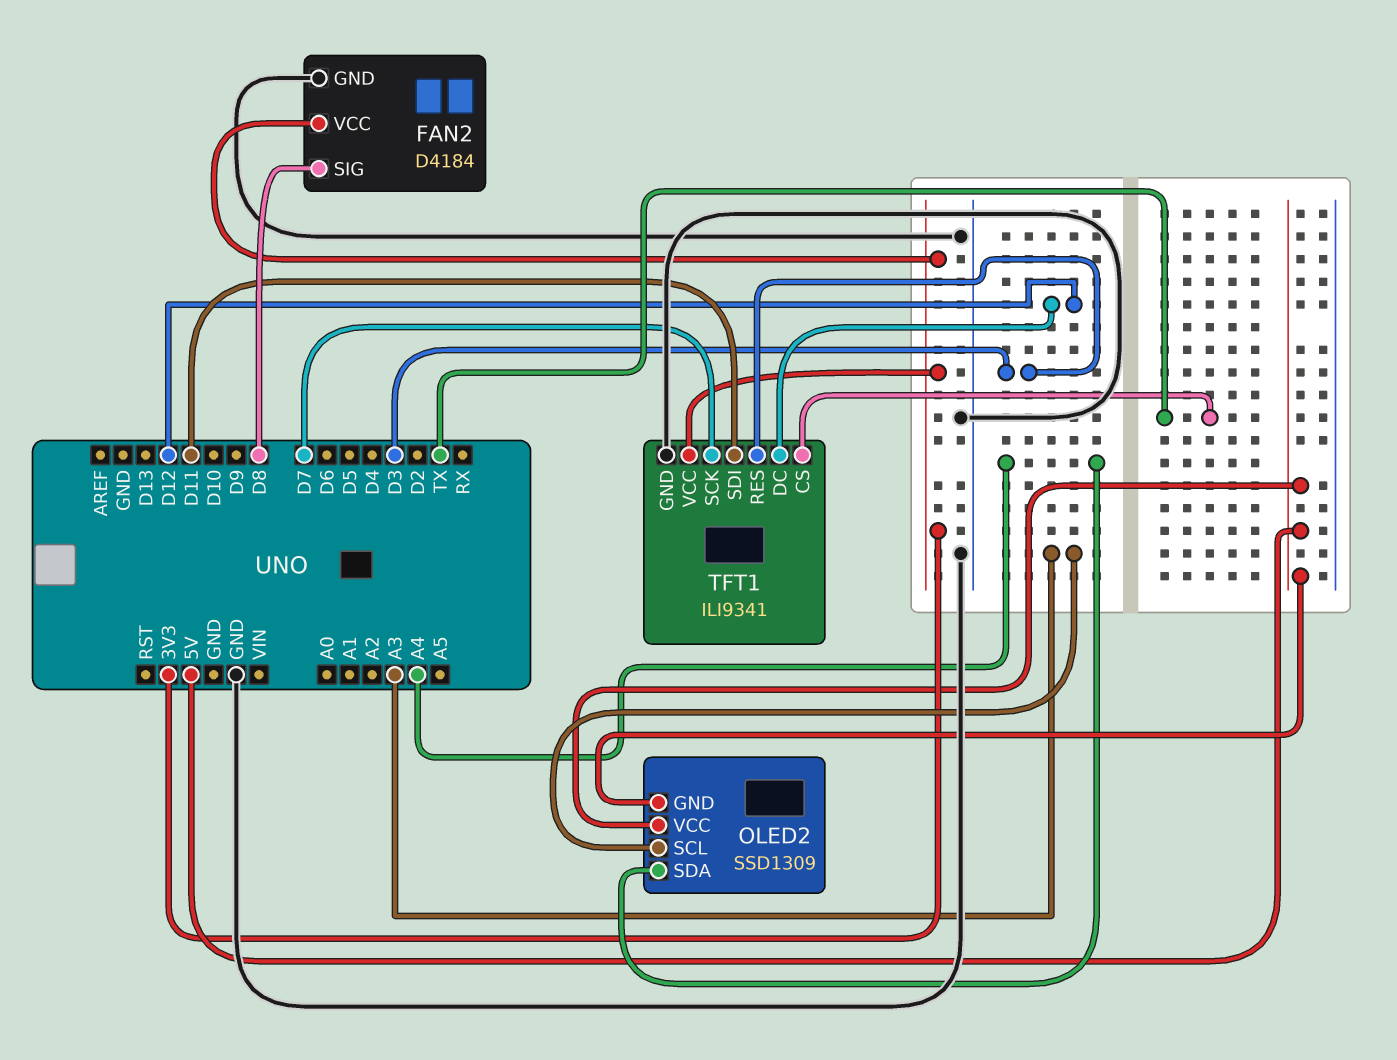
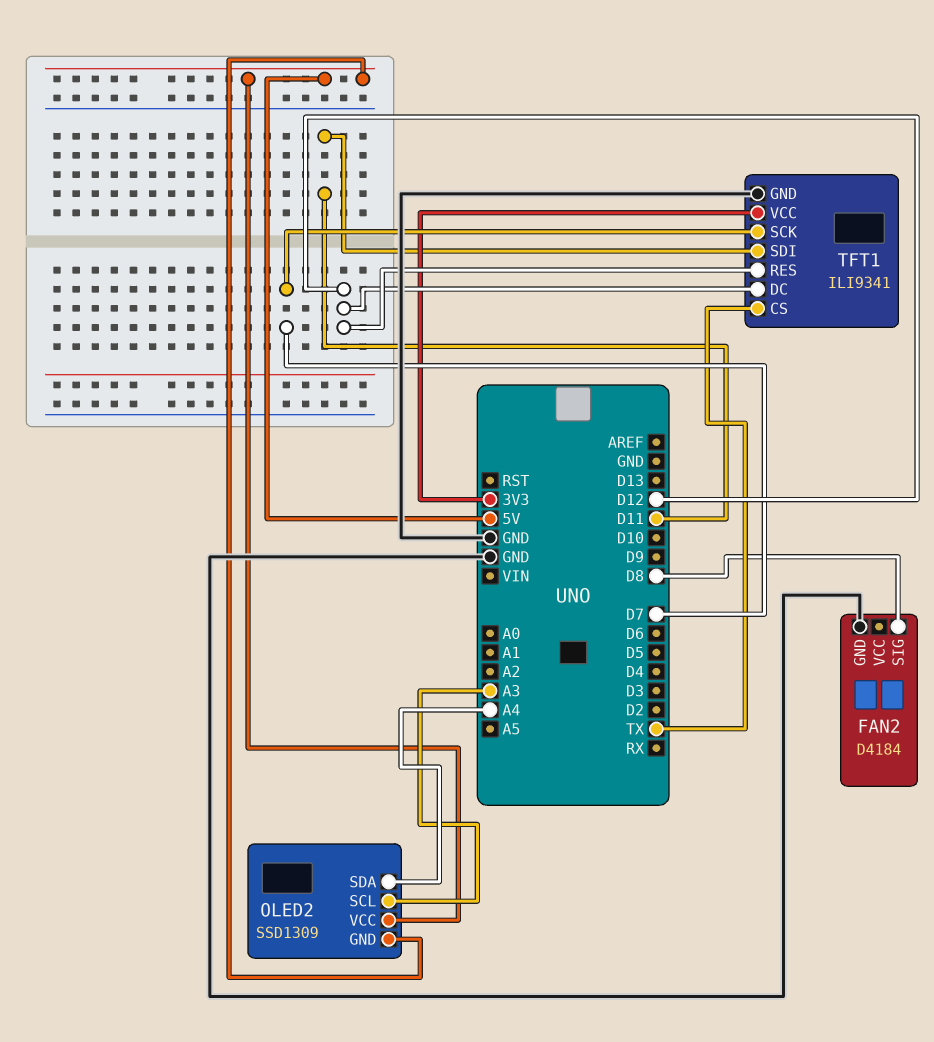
FAN2 pin VCC: 3V3 -> none
TFT1 pin RES: D3 -> D12

